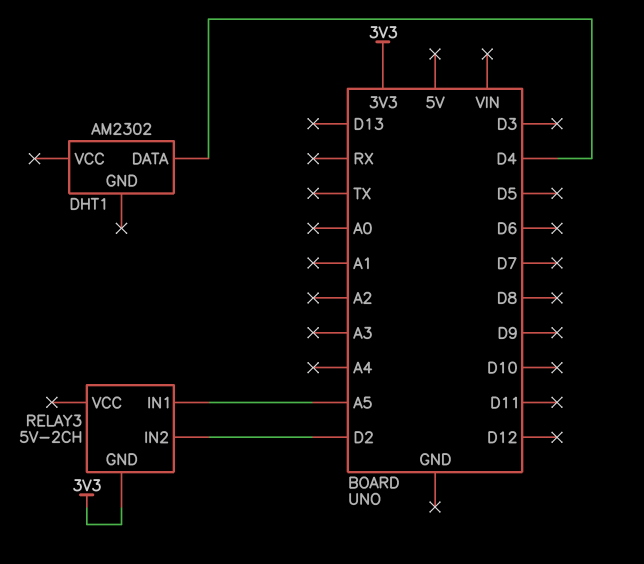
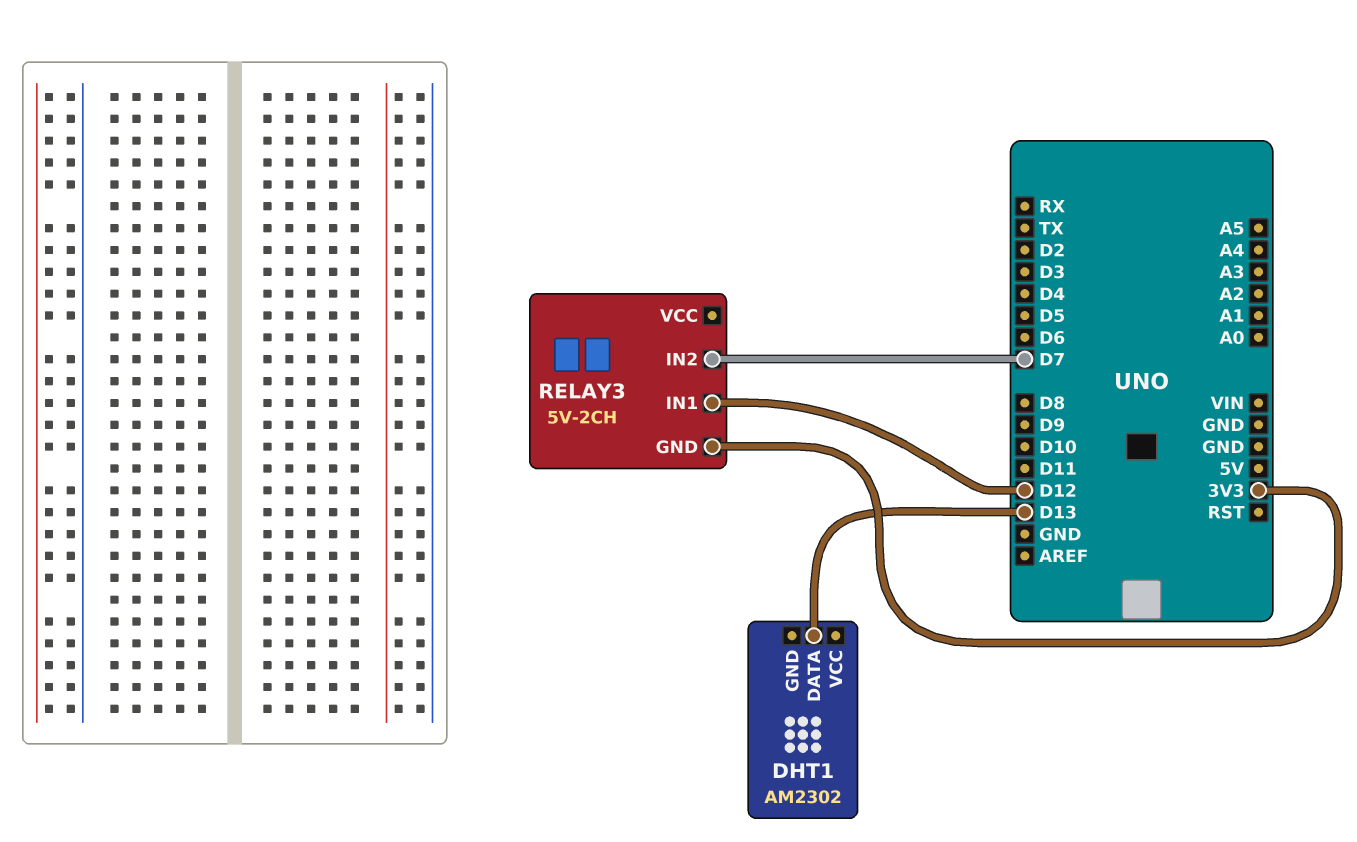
DHT1 pin DATA: D4 -> D13
RELAY3 pin IN1: A5 -> D12
RELAY3 pin IN2: D2 -> D7

